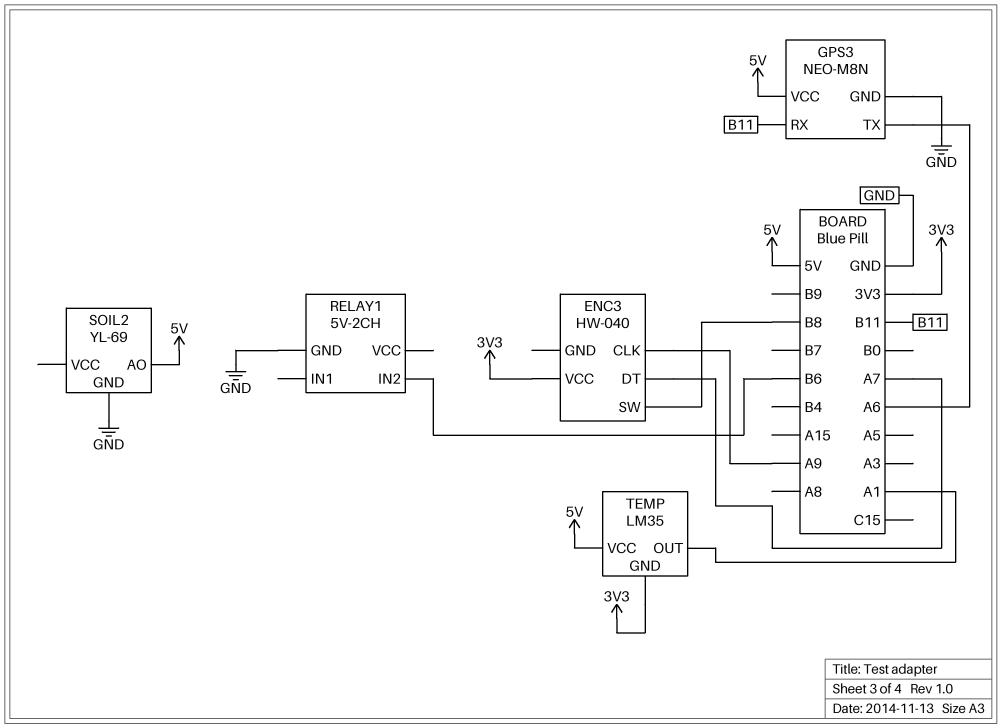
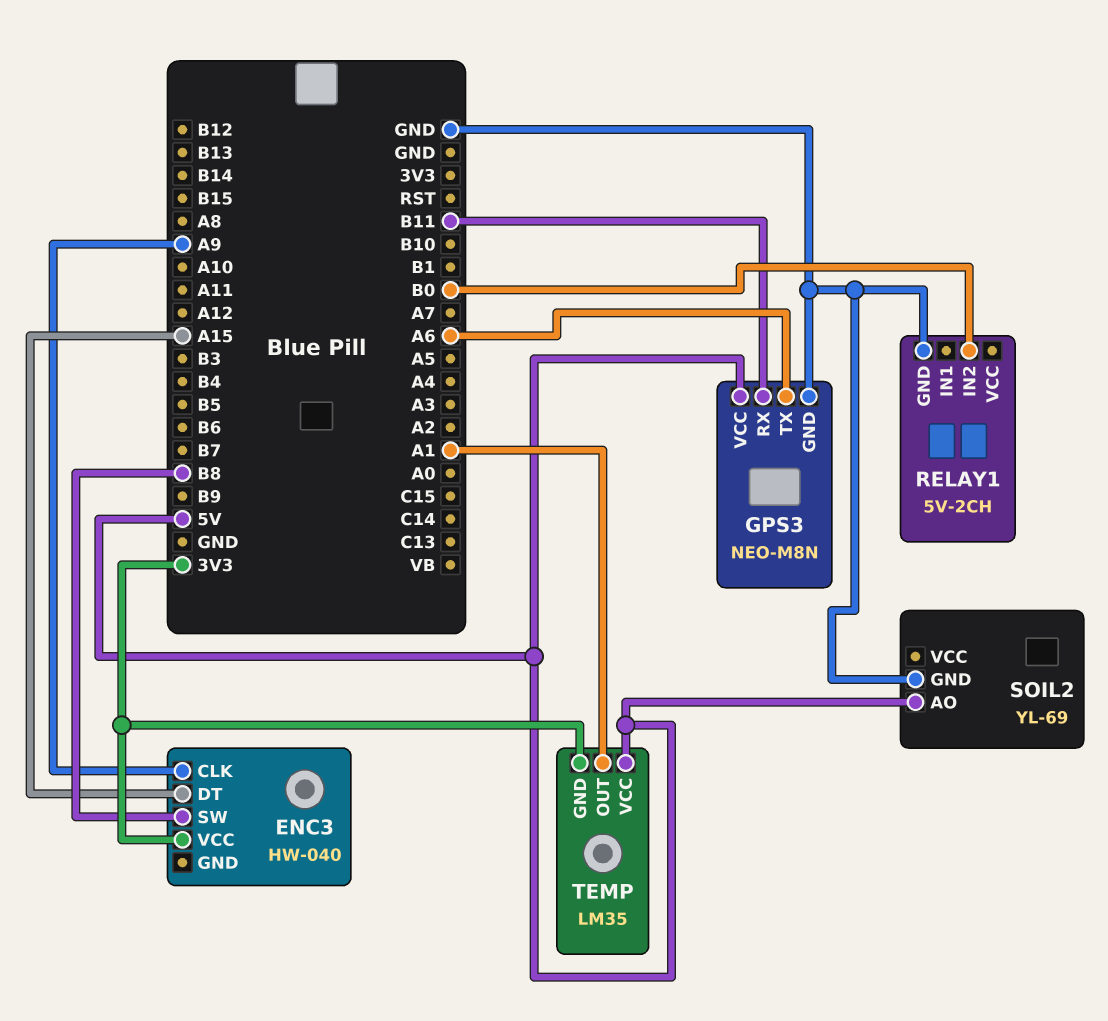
ENC3 pin DT: A7 -> A15
RELAY1 pin IN2: B6 -> B0

